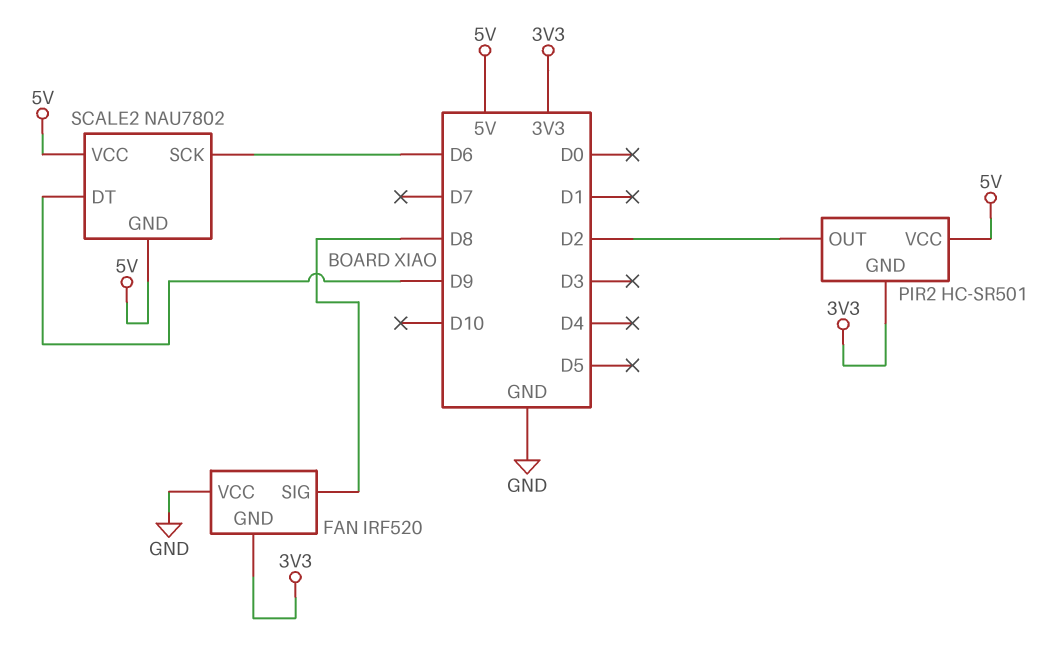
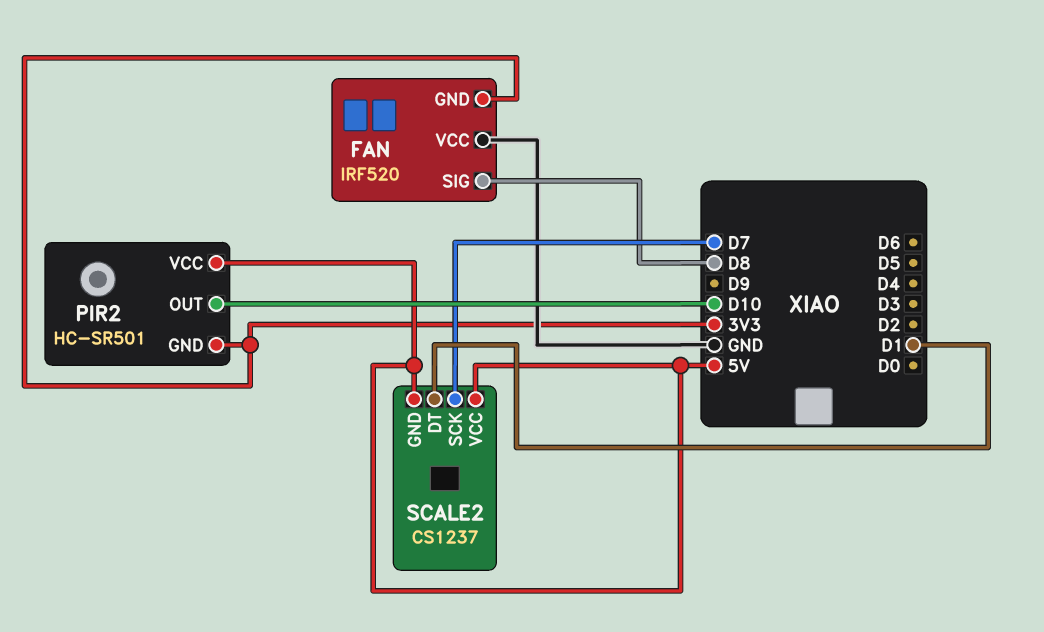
PIR2 pin OUT: D2 -> D10
SCALE2: NAU7802 -> CS1237
SCALE2 pin DT: D9 -> D1
SCALE2 pin SCK: D6 -> D7

